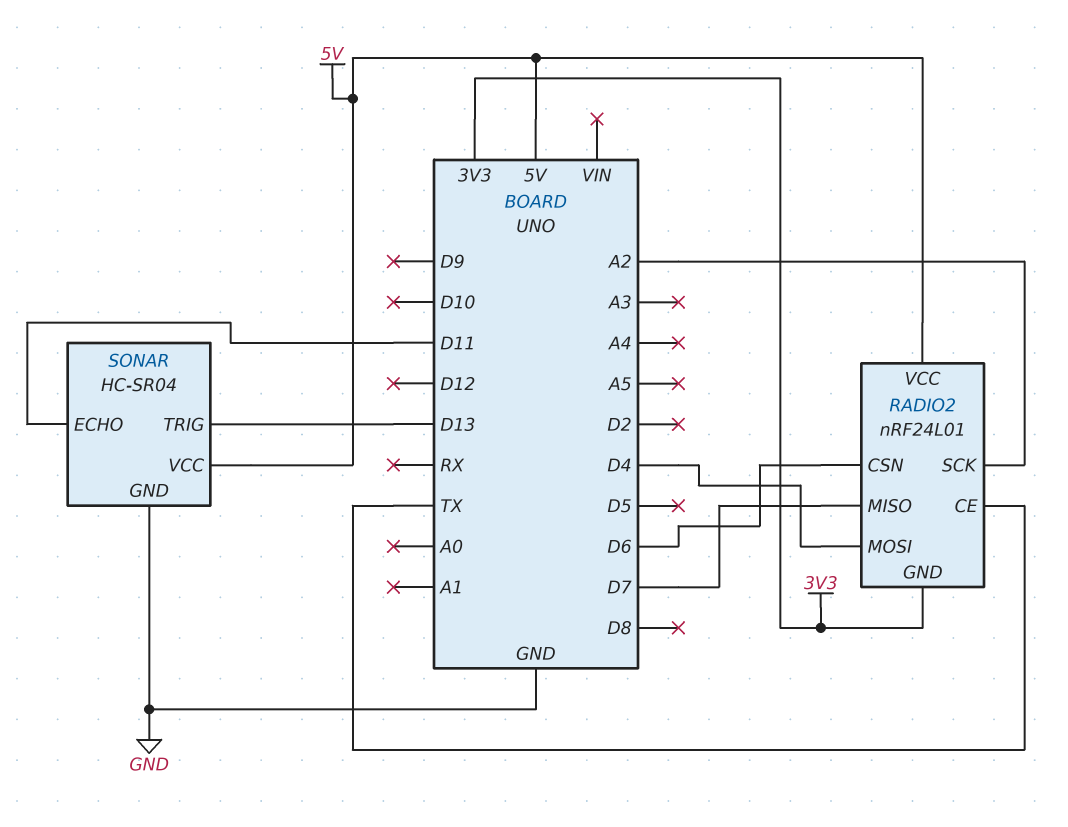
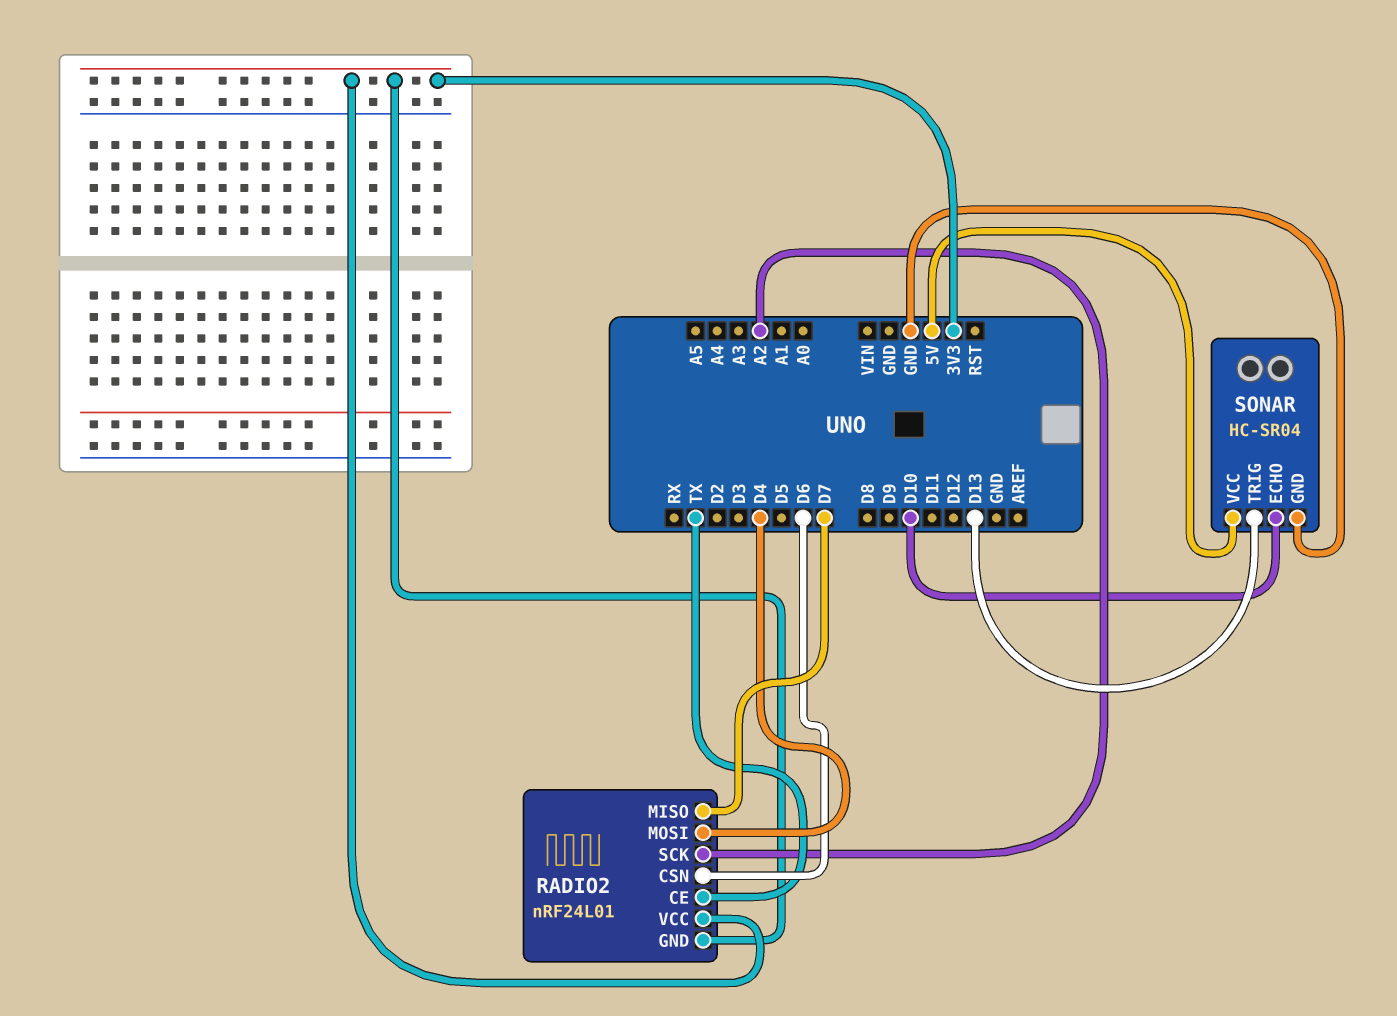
RADIO2 pin VCC: 5V -> 3V3
SONAR pin ECHO: D11 -> D10

